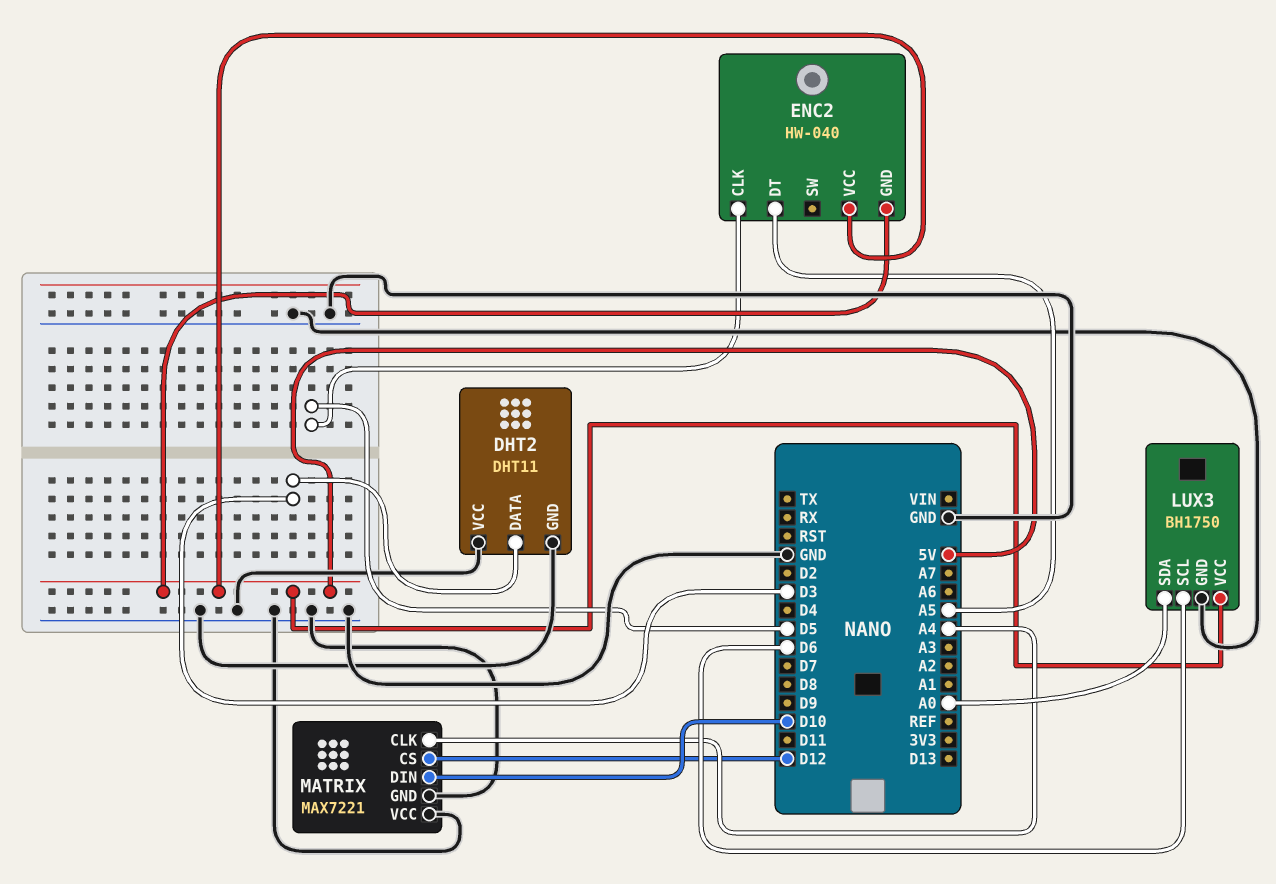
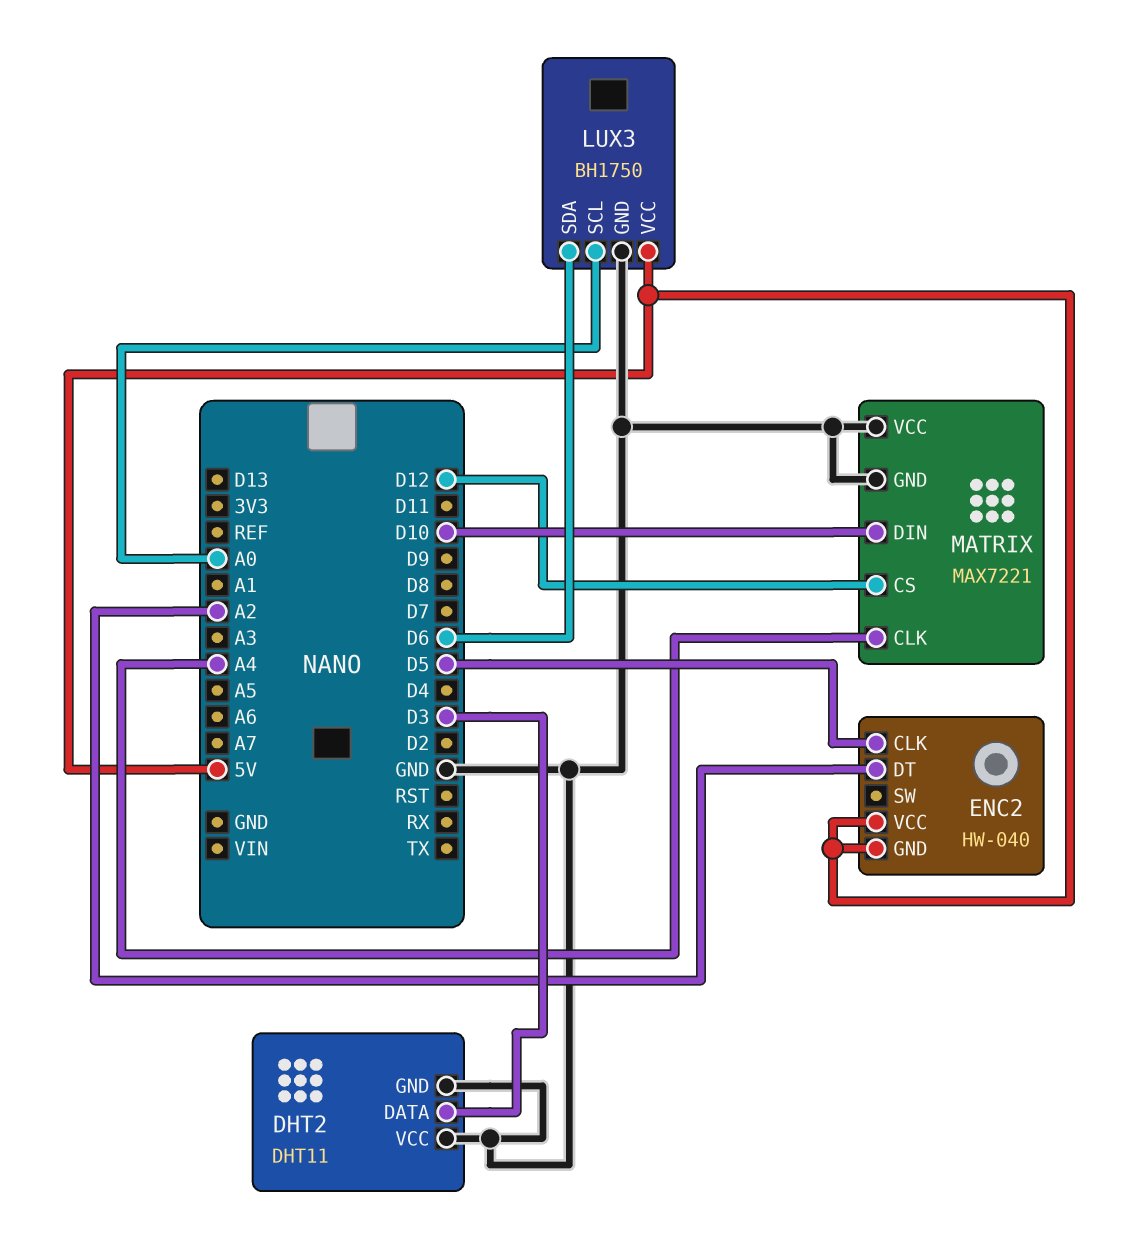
ENC2 pin DT: A5 -> A2
LUX3 pin SCL: D6 -> A0
LUX3 pin SDA: A0 -> D6

